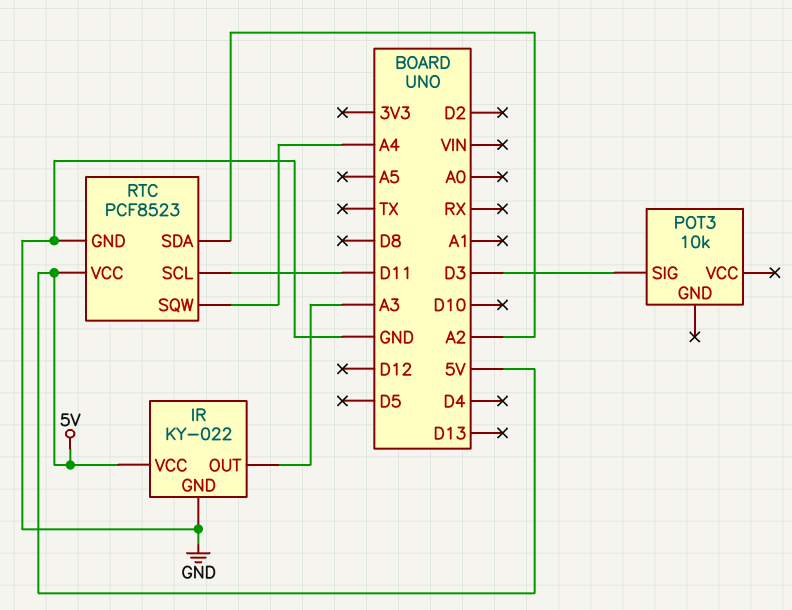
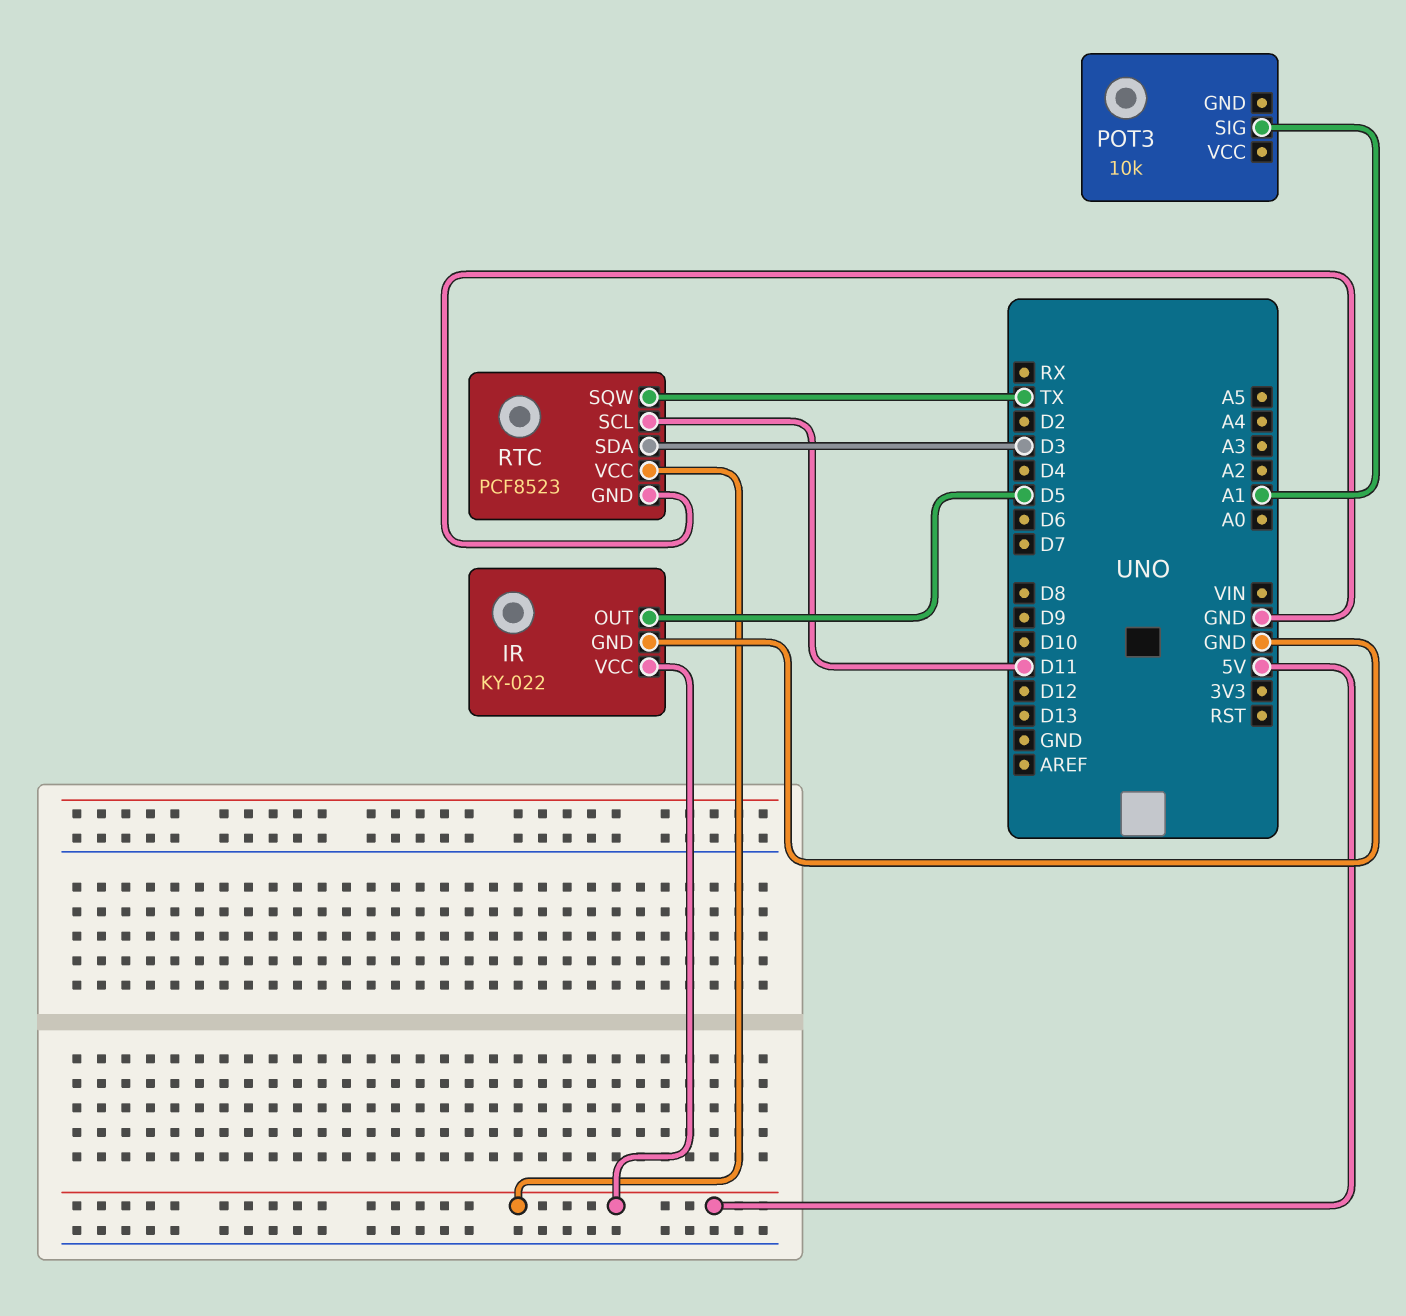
IR pin OUT: A3 -> D5
POT3 pin SIG: D3 -> A1
RTC pin SDA: A2 -> D3
RTC pin SQW: A4 -> TX

